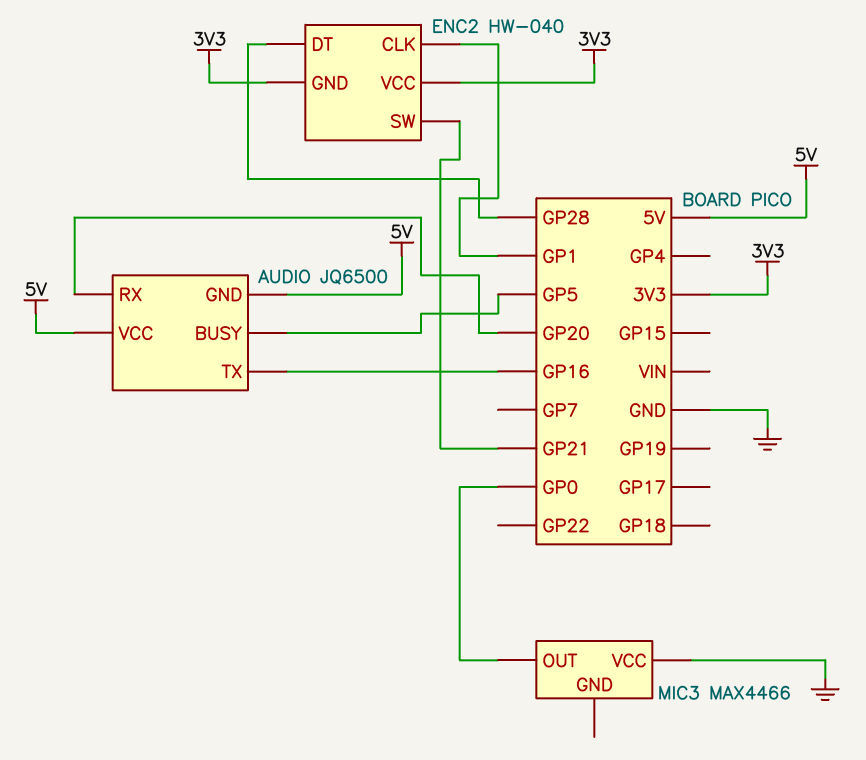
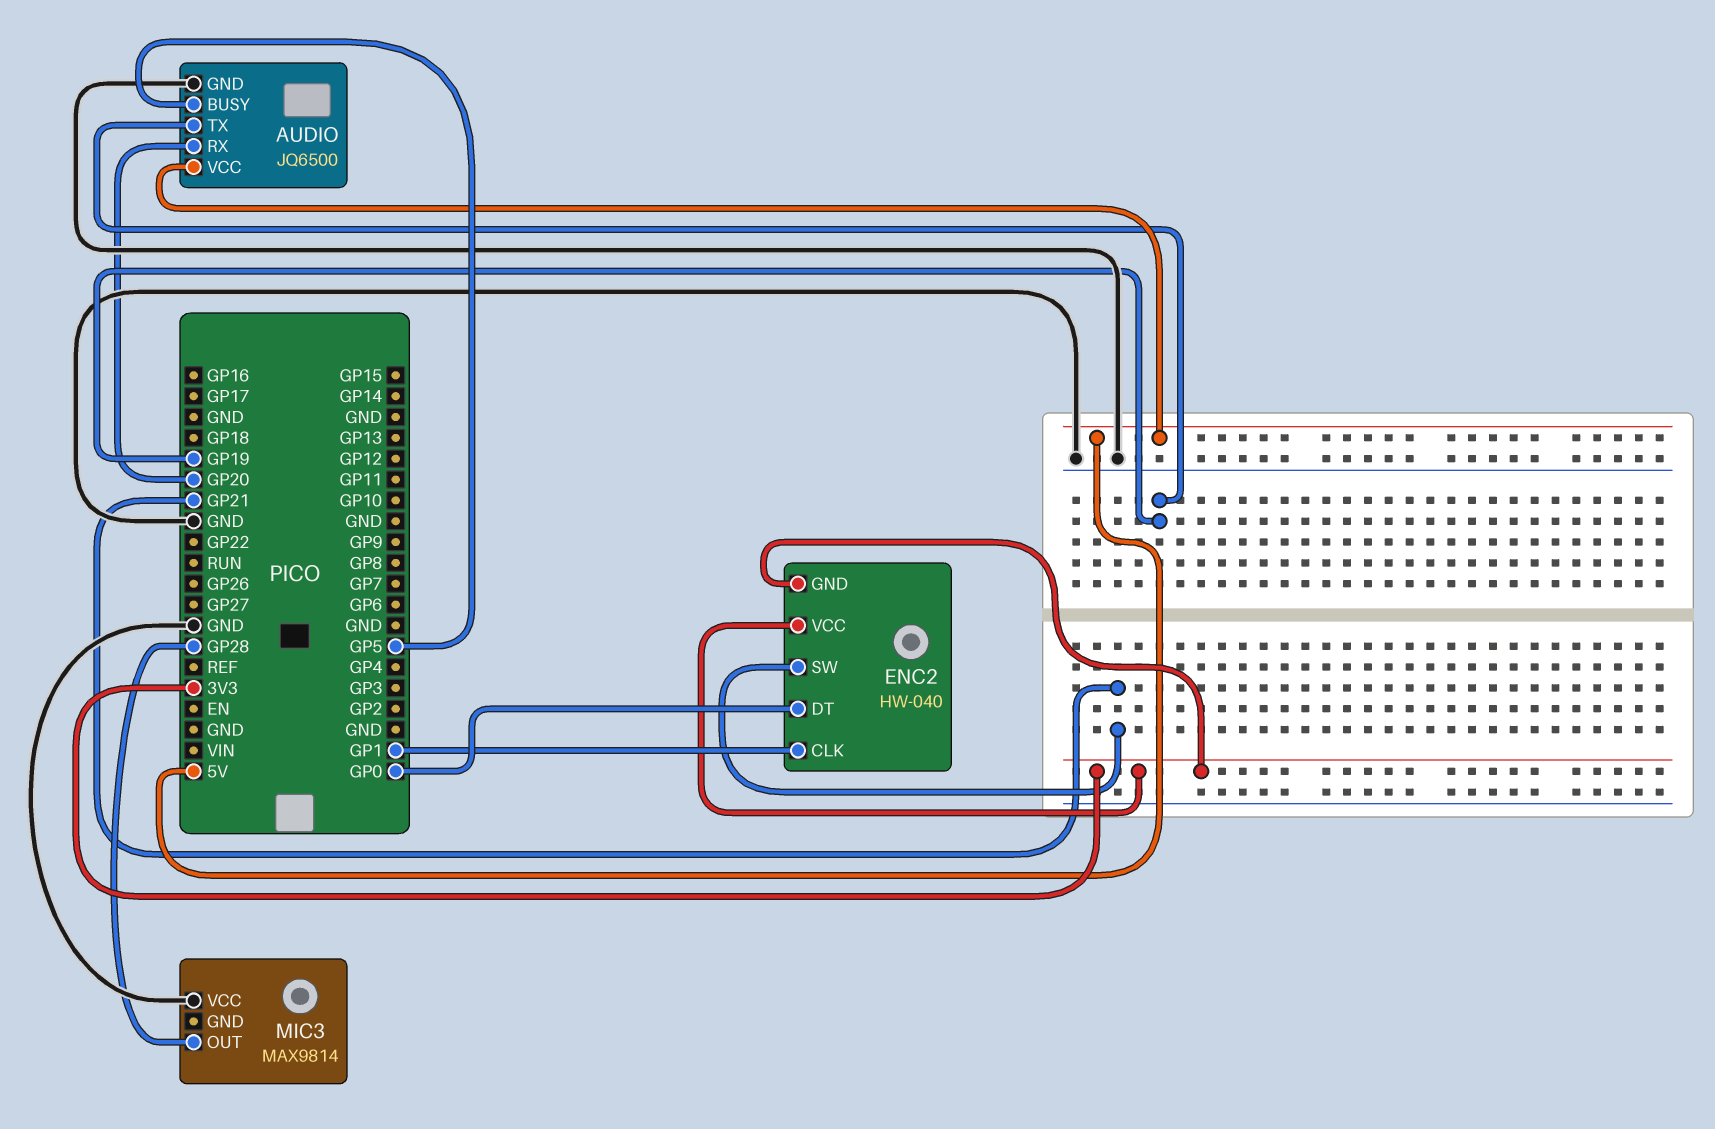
AUDIO pin GND: 5V -> GND
AUDIO pin TX: GP16 -> GP19
ENC2 pin DT: GP28 -> GP0
MIC3: MAX4466 -> MAX9814
MIC3 pin OUT: GP0 -> GP28

